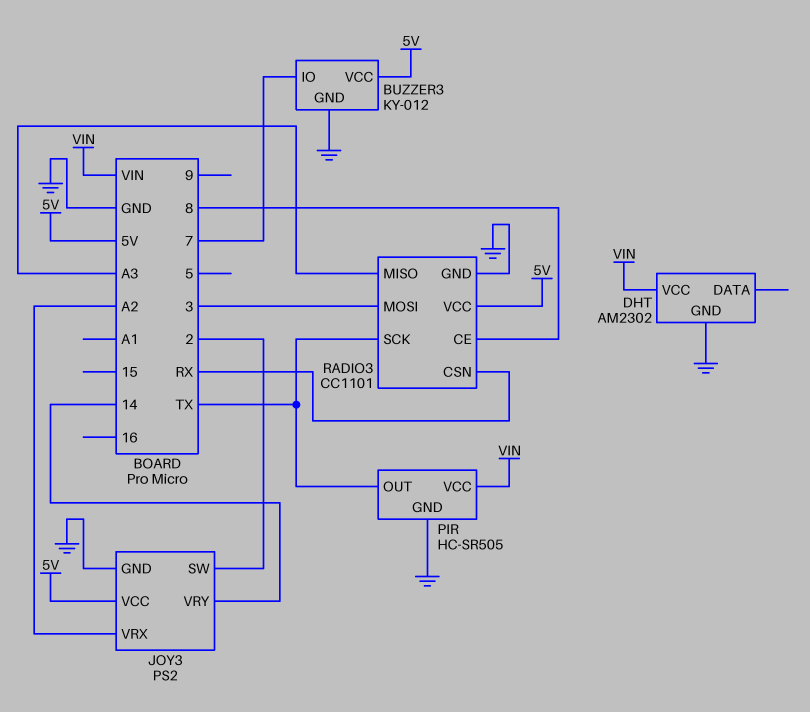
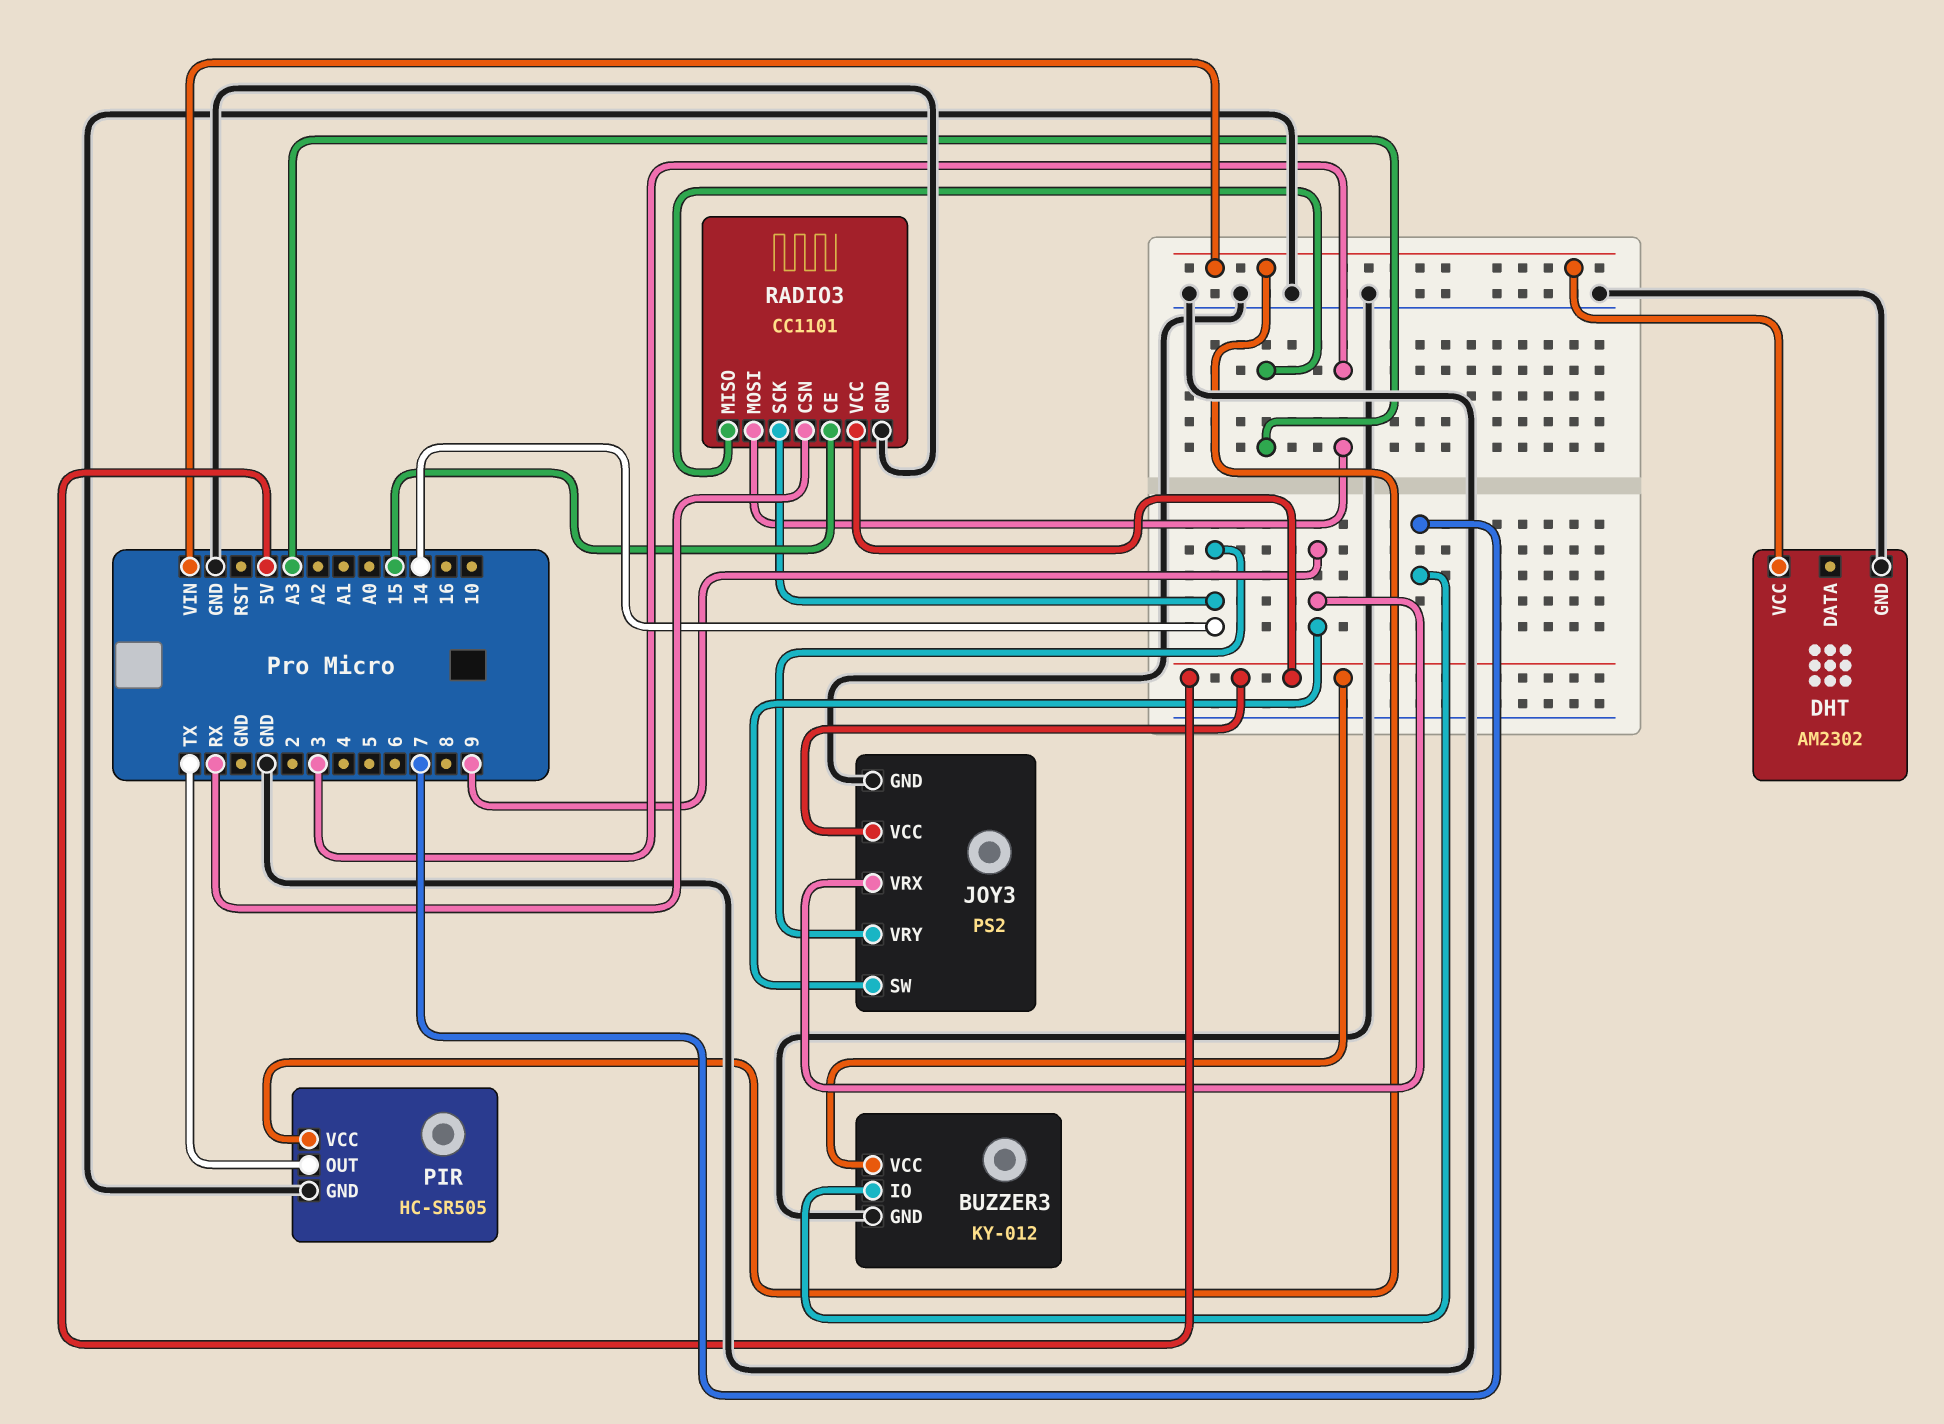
JOY3 pin SW: 2 -> 9
JOY3 pin VRX: A2 -> 9
RADIO3 pin CE: 8 -> 15
RADIO3 pin SCK: TX -> 14

